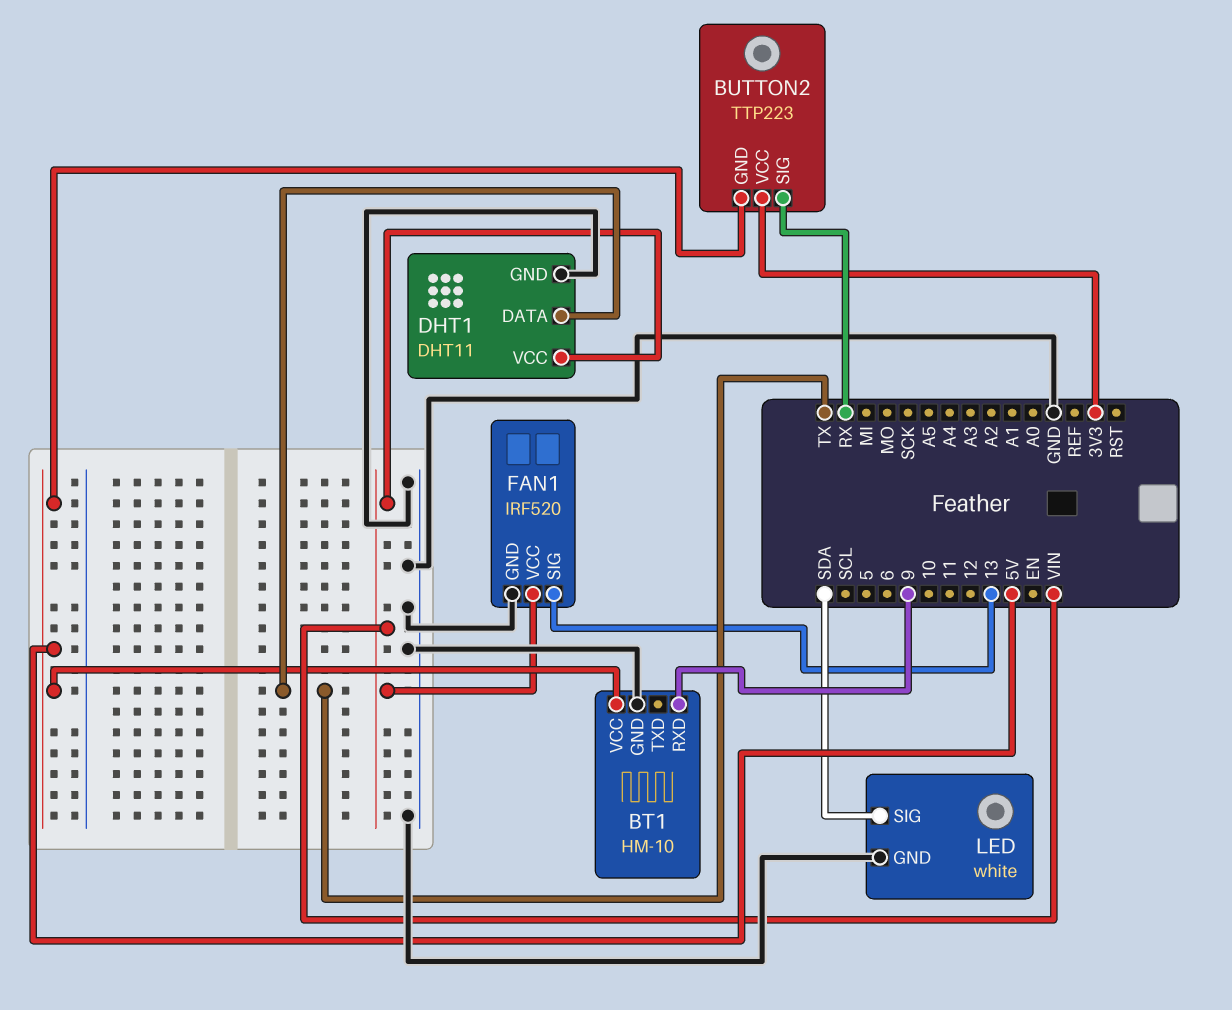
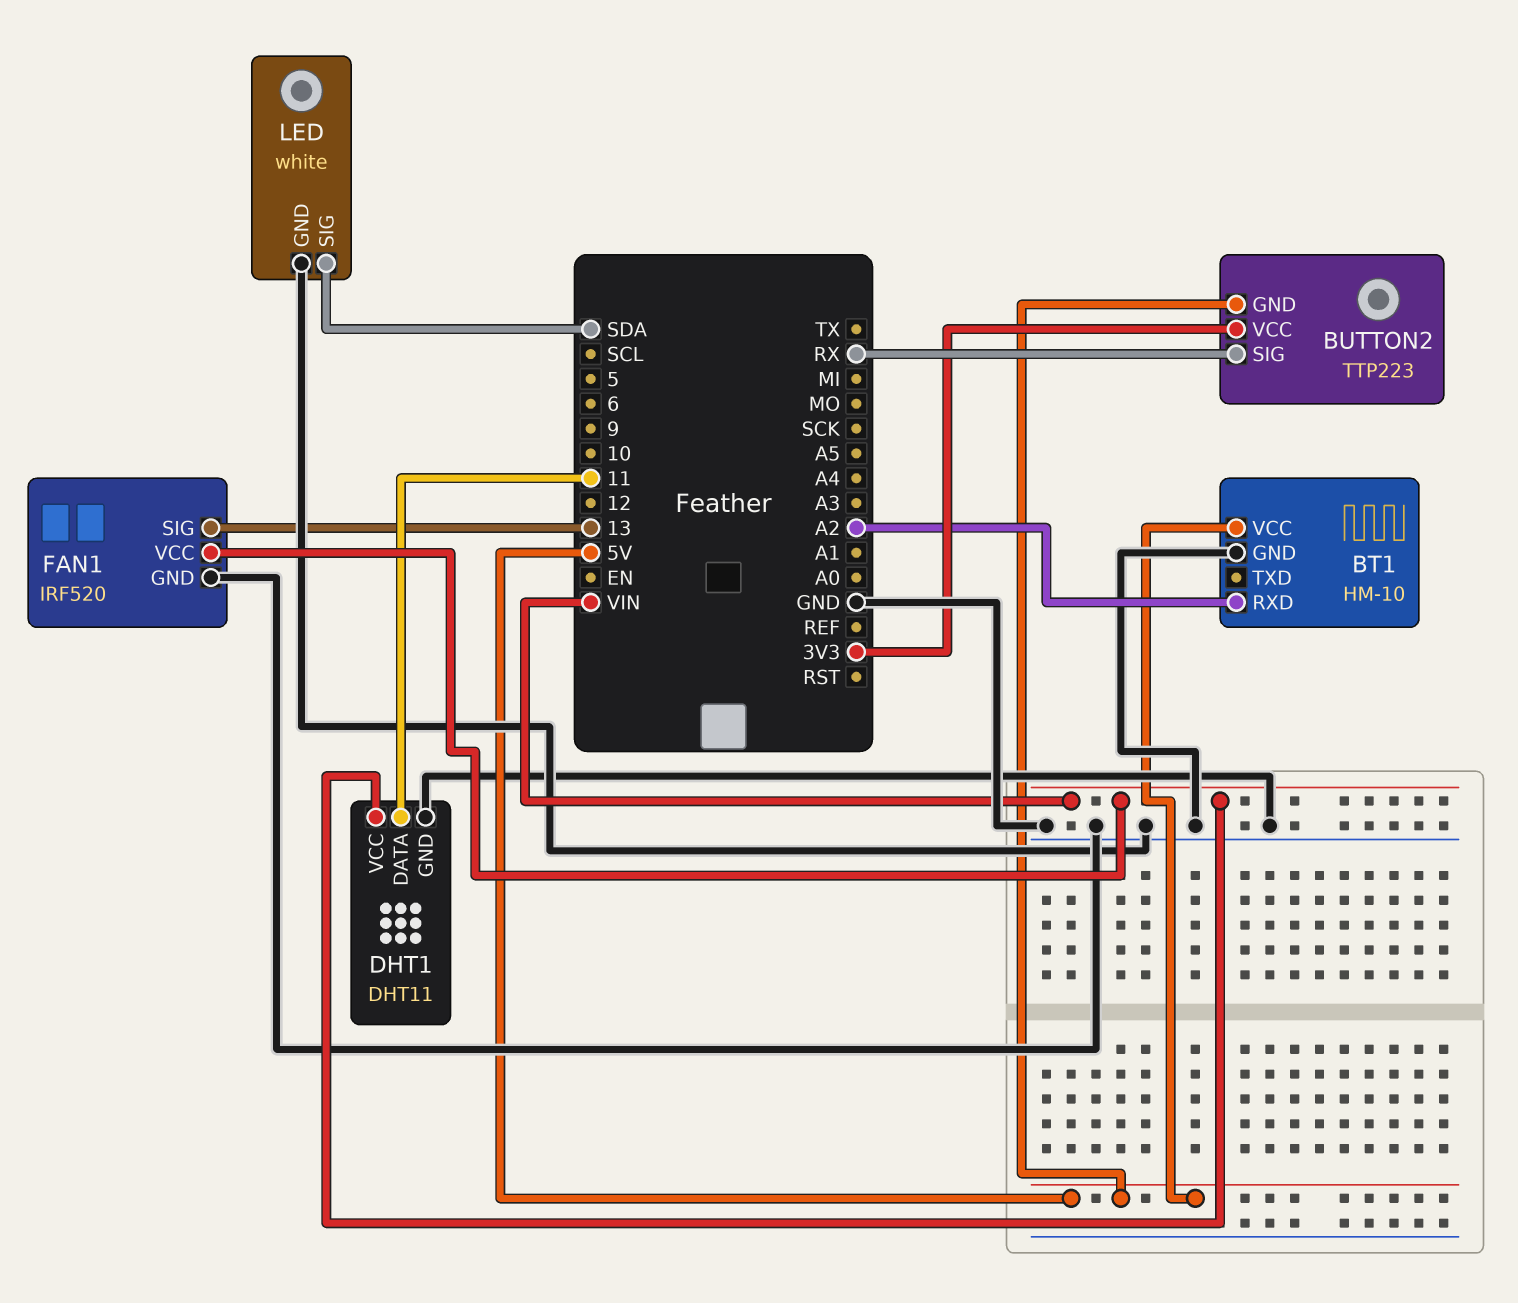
BT1 pin RXD: 9 -> A2
DHT1 pin DATA: TX -> 11

